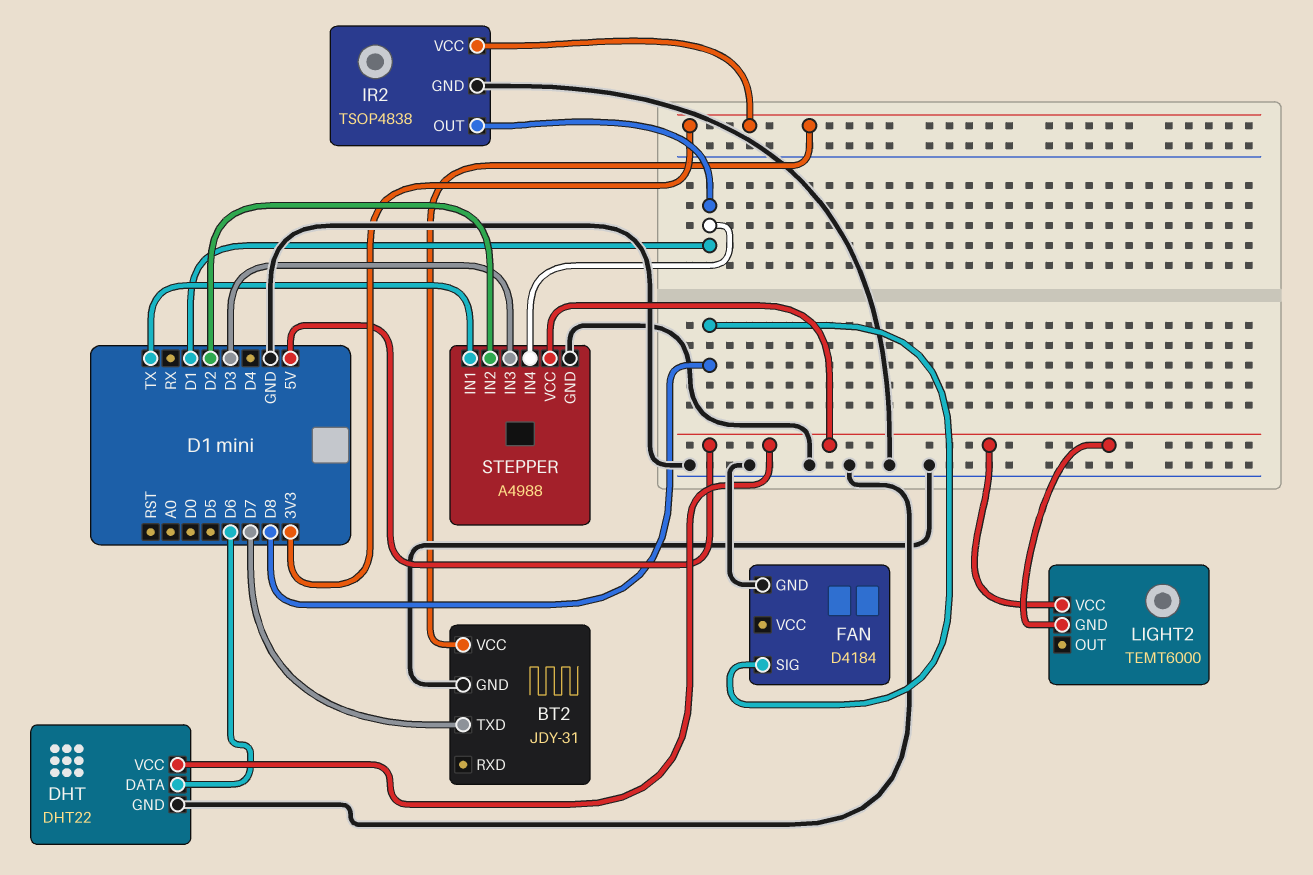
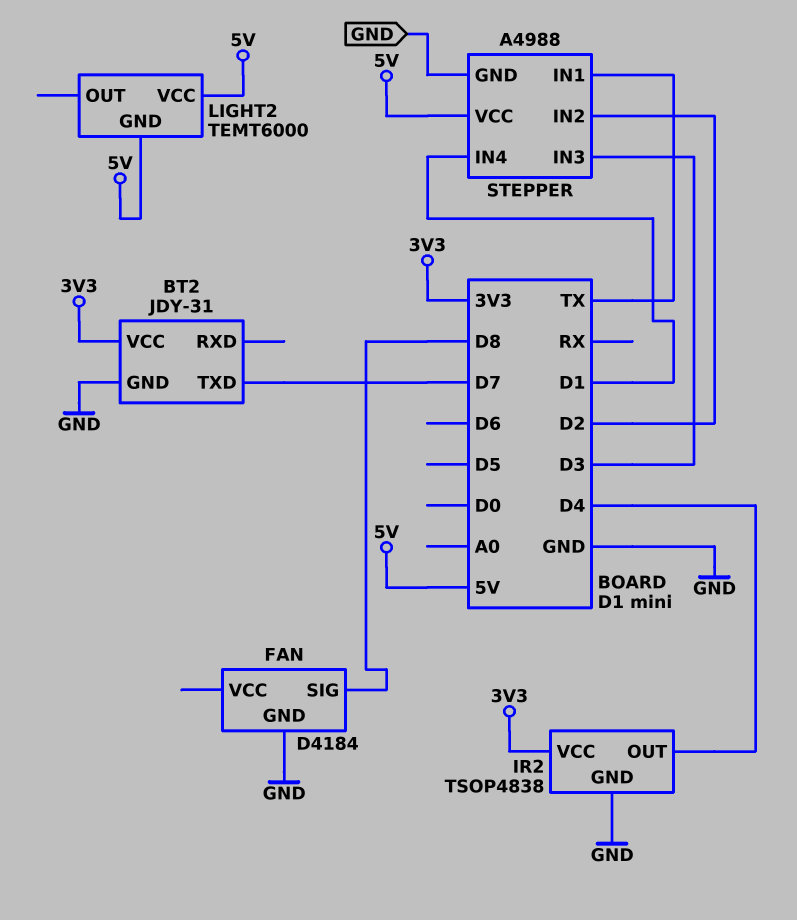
DHT: DHT22 -> none
DHT pin DATA: D6 -> none
DHT pin GND: GND -> none
DHT pin VCC: 5V -> none
IR2 pin OUT: D1 -> D4

